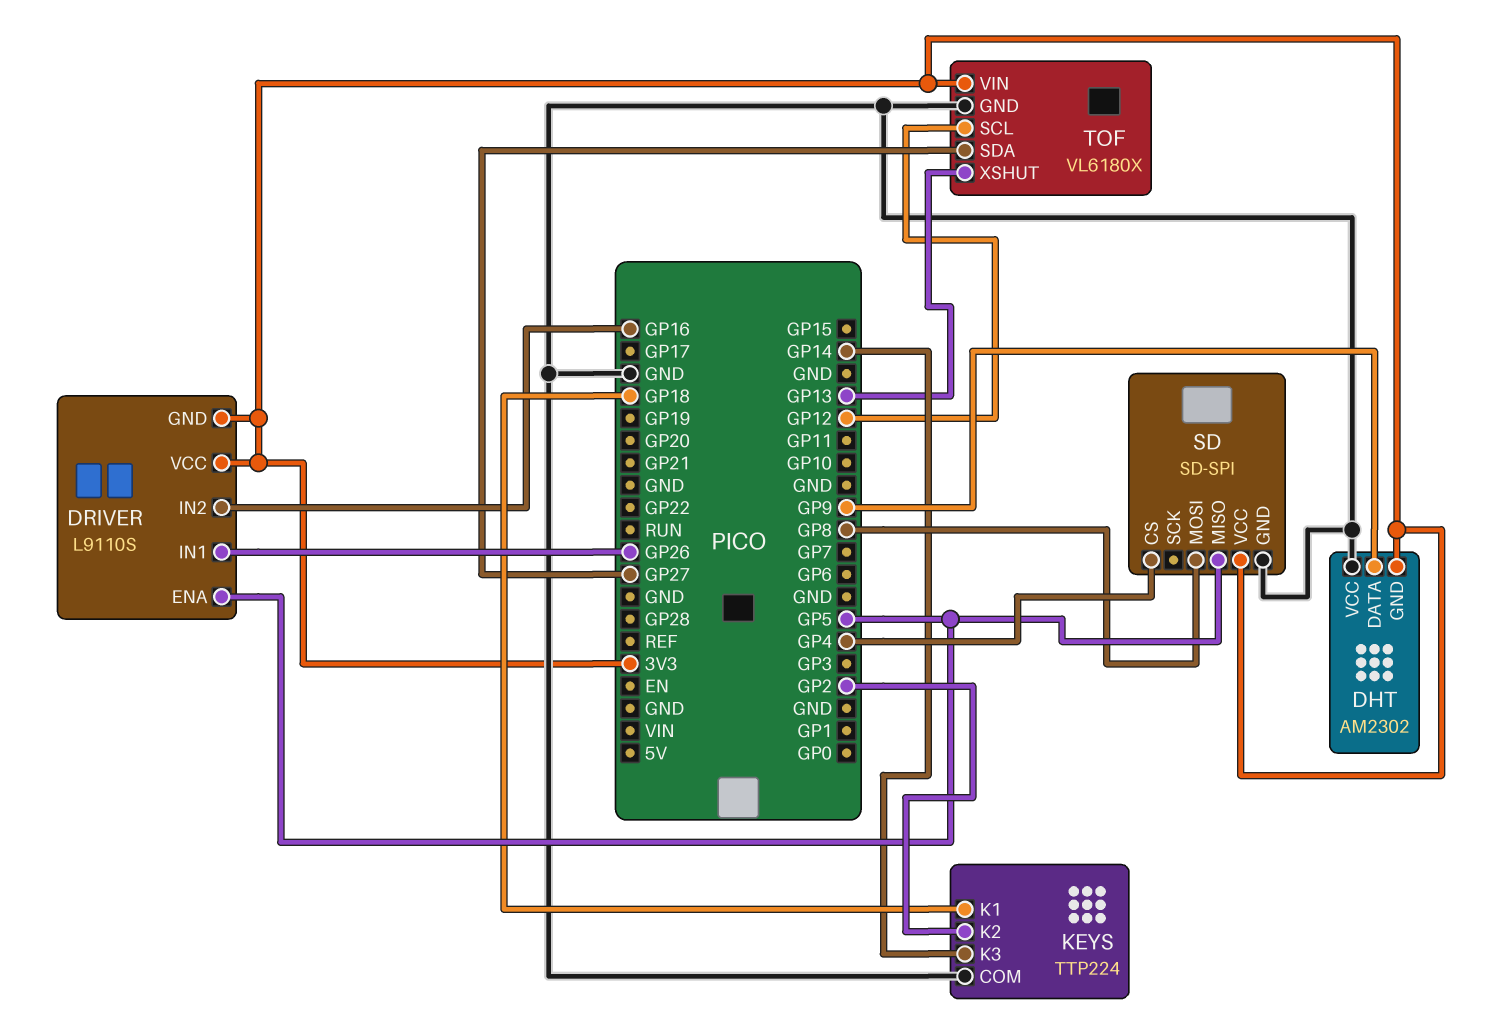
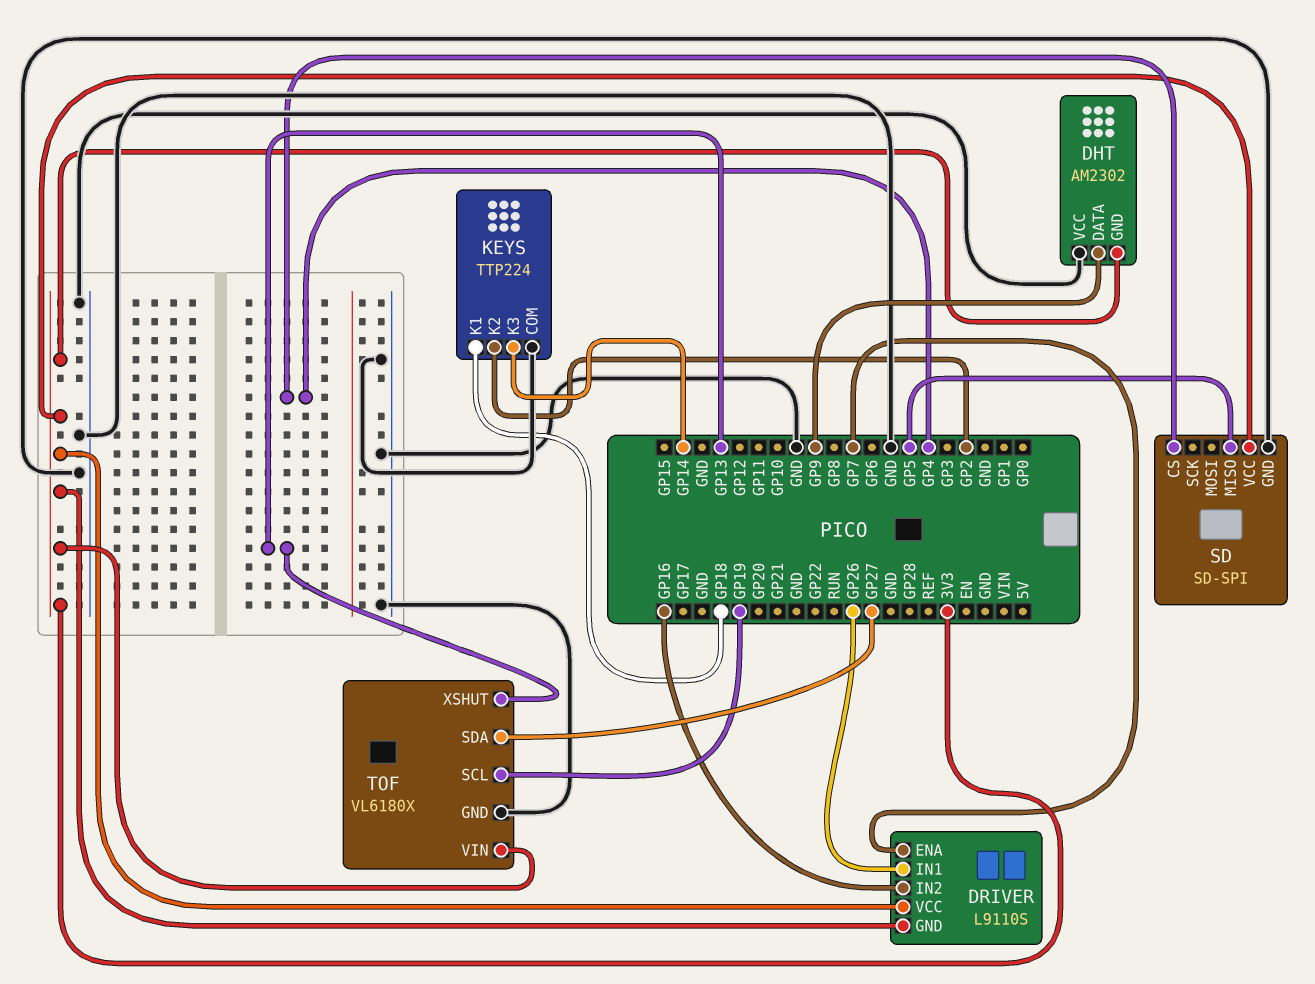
DRIVER pin ENA: GP5 -> GP7
SD pin MOSI: GP8 -> none
TOF pin SCL: GP12 -> GP19

